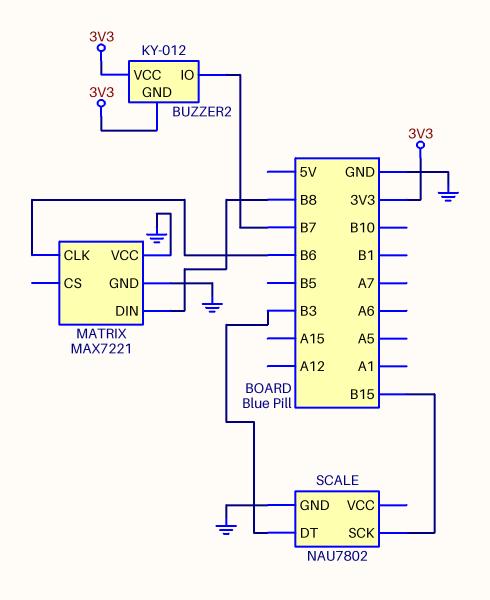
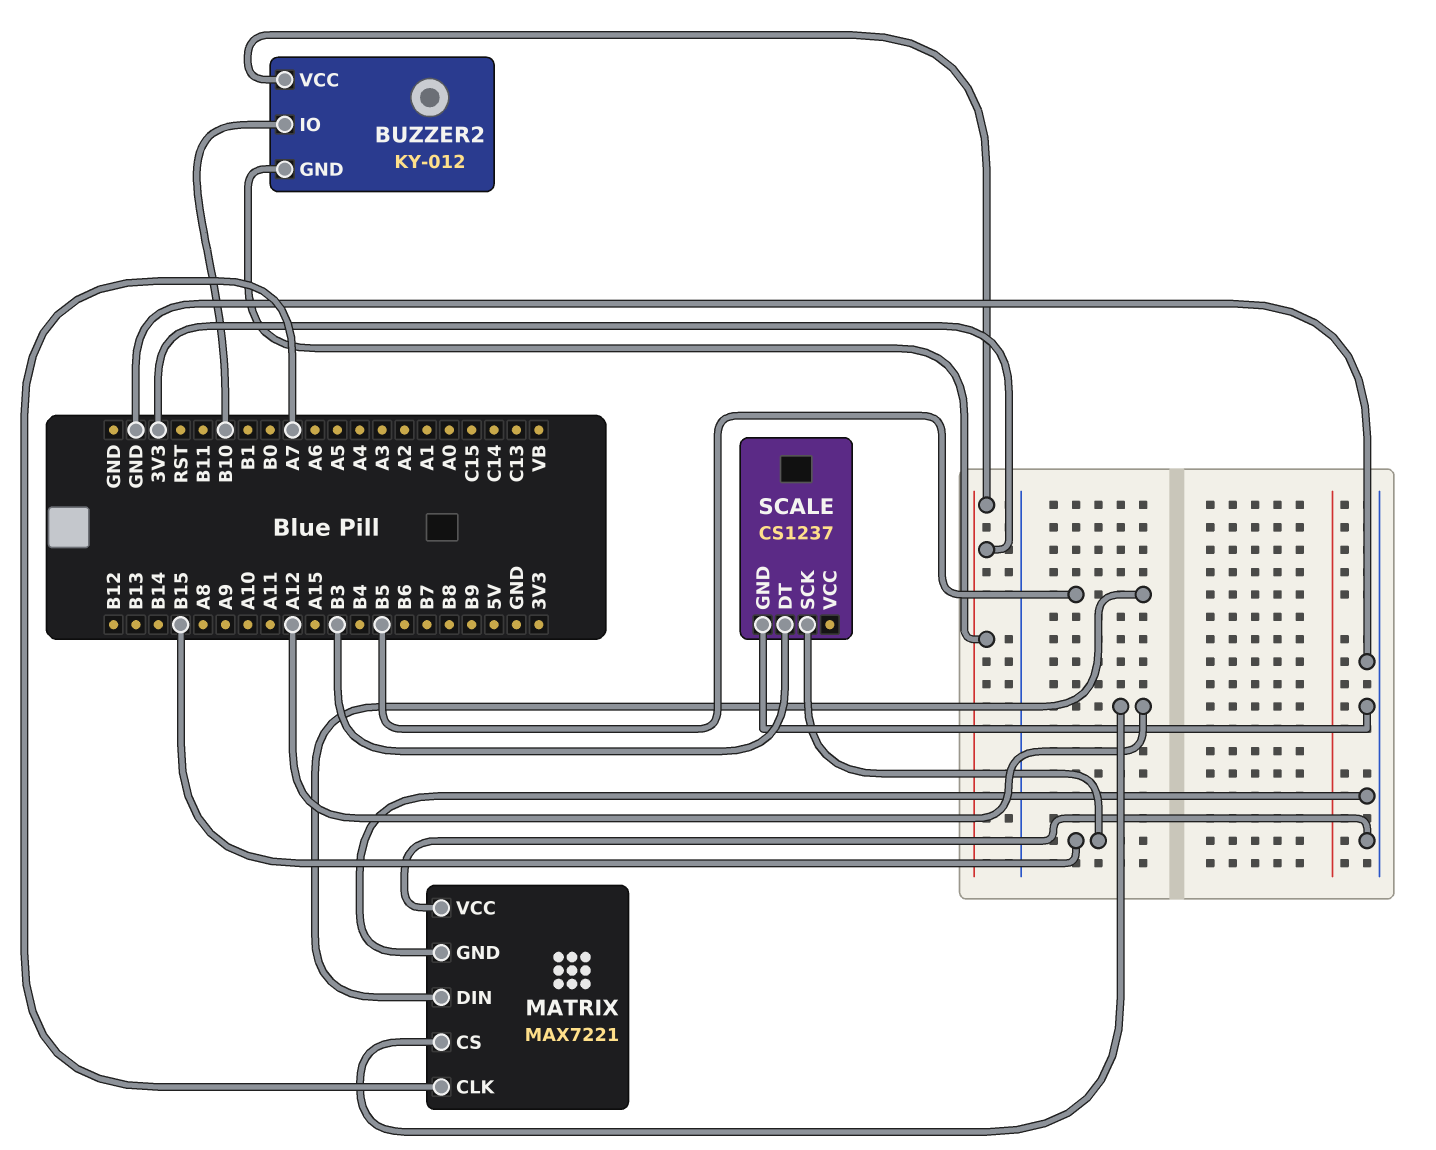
BUZZER2 pin IO: B7 -> B10
MATRIX pin CLK: B6 -> A7
MATRIX pin CS: none -> A12
MATRIX pin DIN: B8 -> B5
SCALE: NAU7802 -> CS1237

